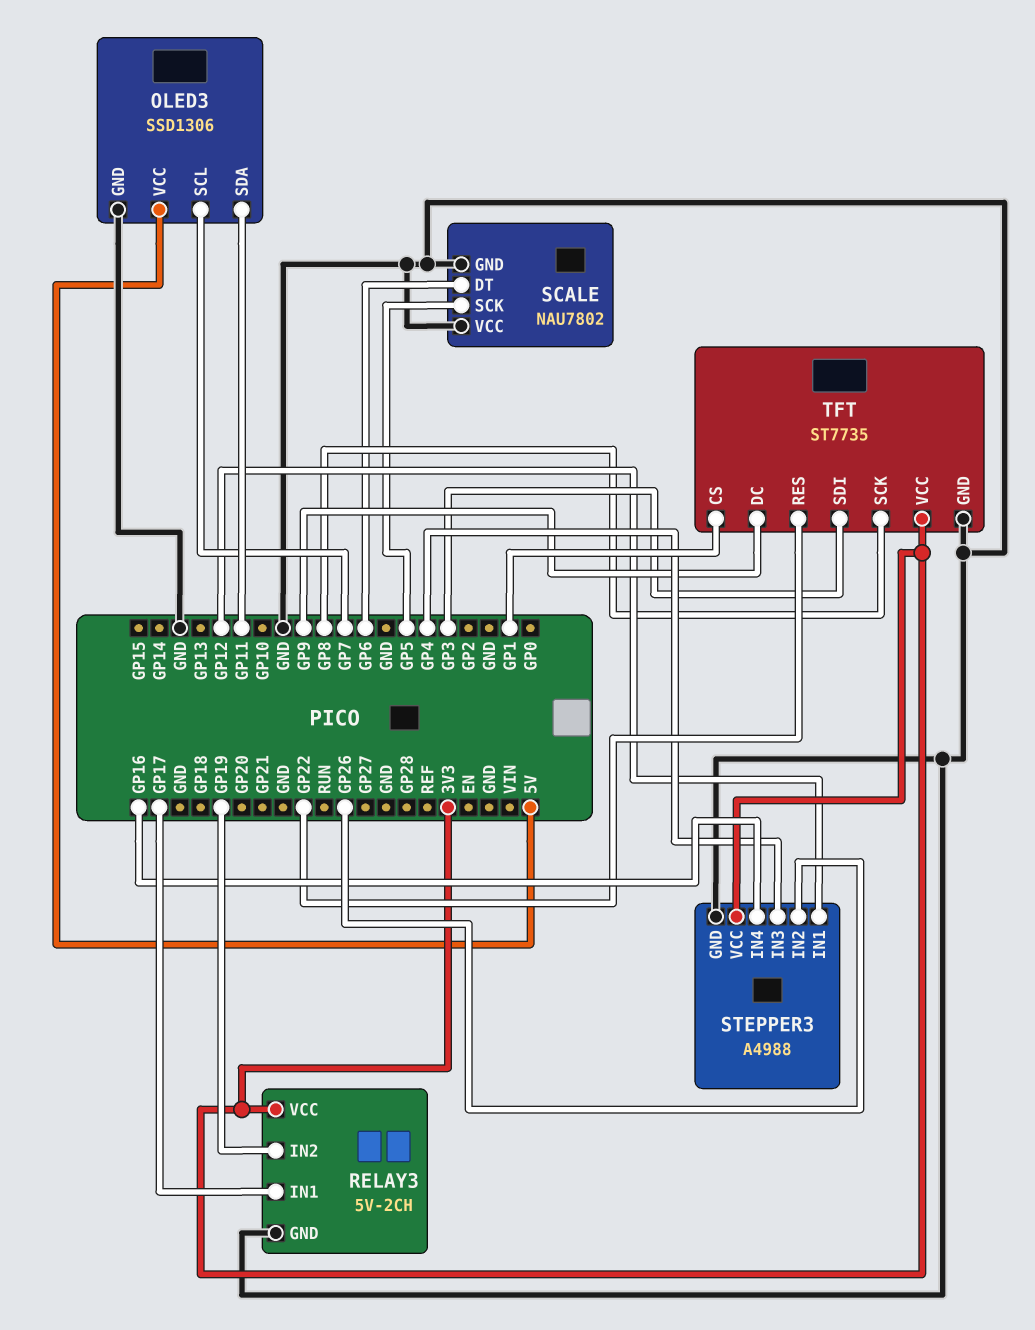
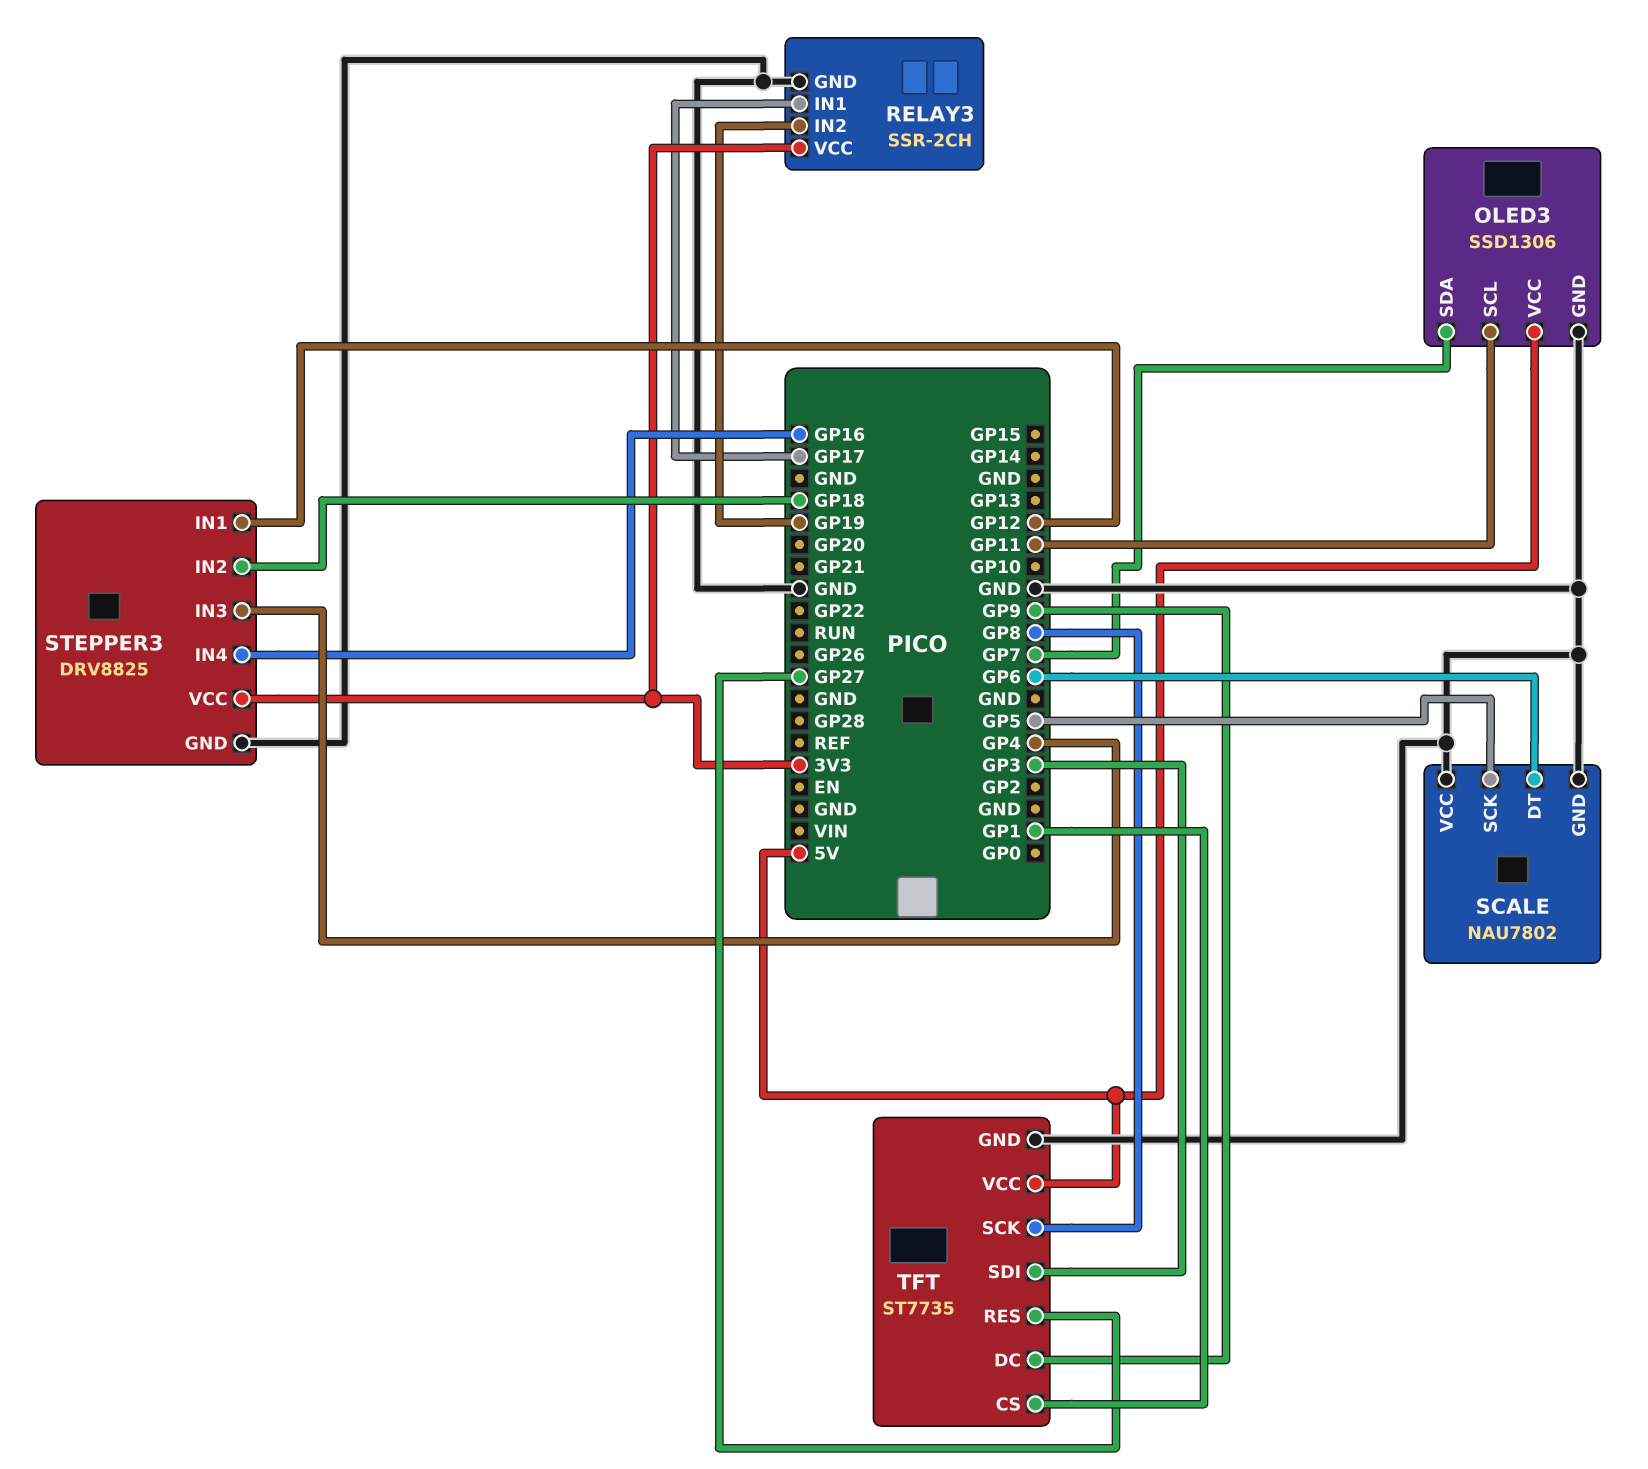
OLED3 pin SCL: GP7 -> GP11
OLED3 pin SDA: GP11 -> GP7
RELAY3: 5V-2CH -> SSR-2CH
STEPPER3: A4988 -> DRV8825
STEPPER3 pin IN2: GP26 -> GP18
TFT pin RES: GP22 -> GP27
TFT pin VCC: 3V3 -> 5V

